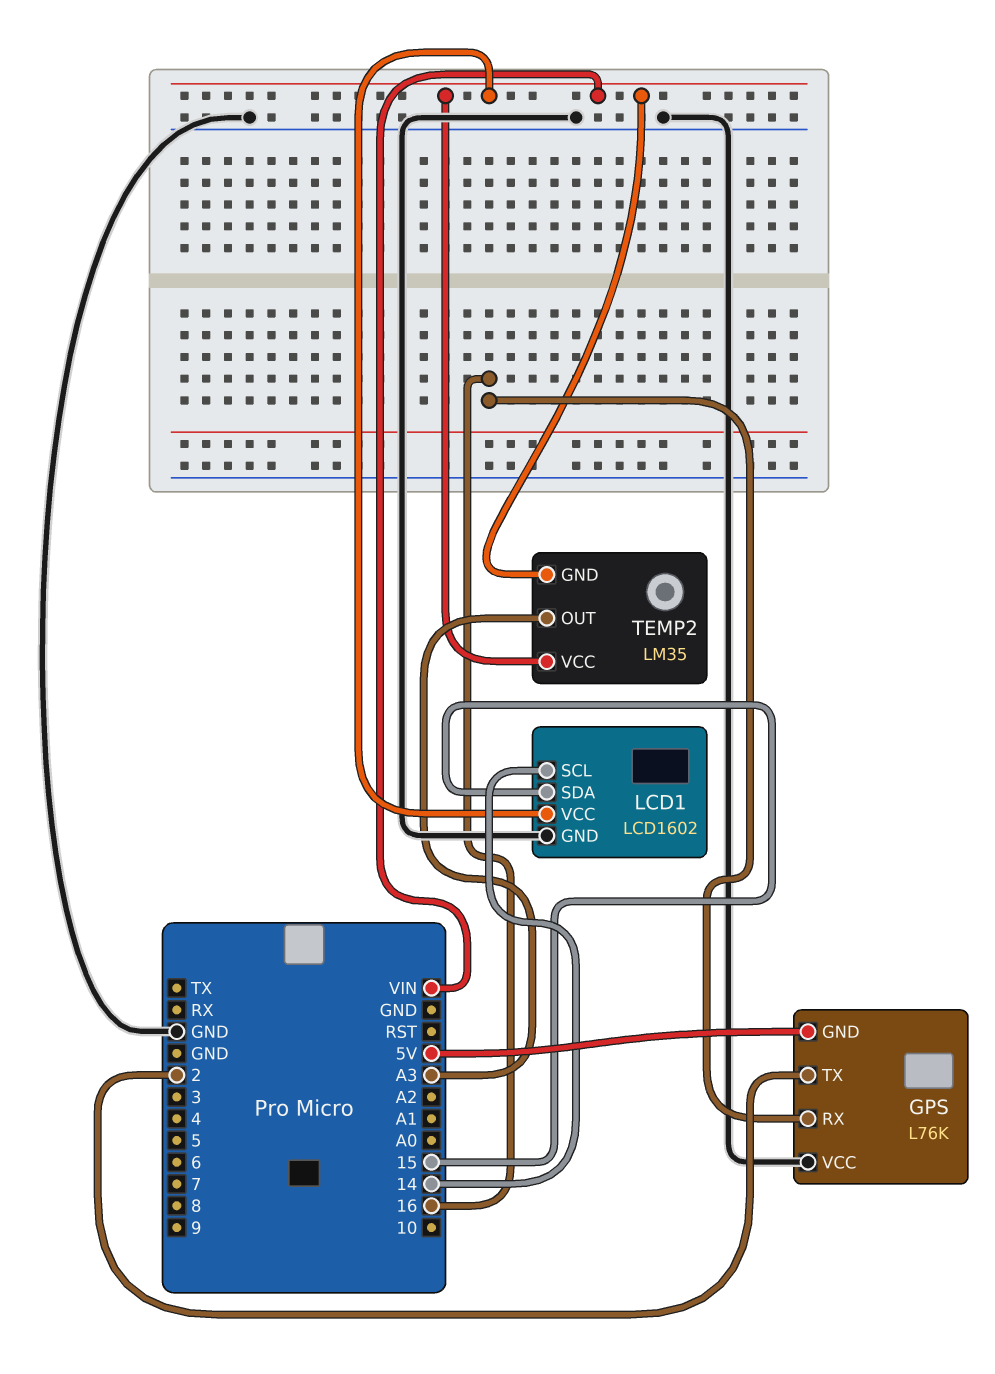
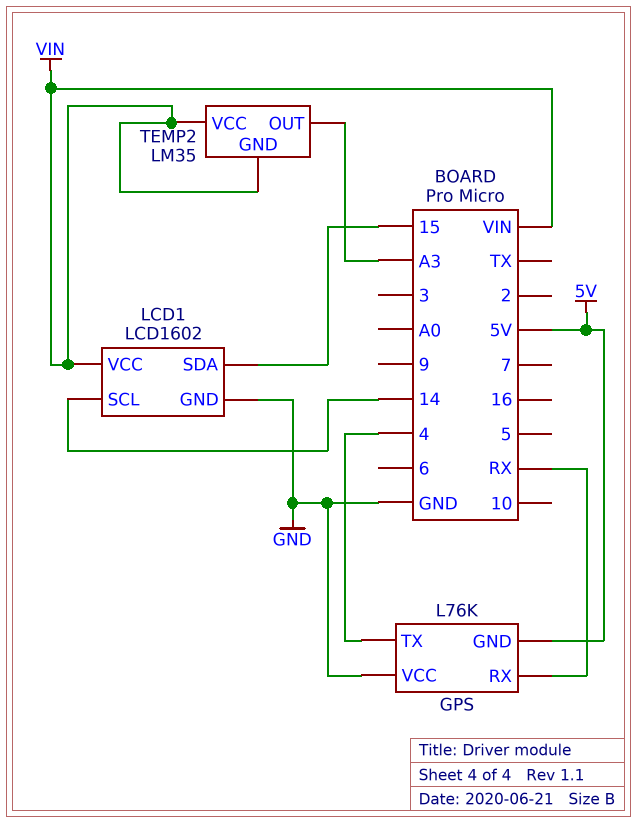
GPS pin RX: 16 -> RX
GPS pin TX: 2 -> 4

